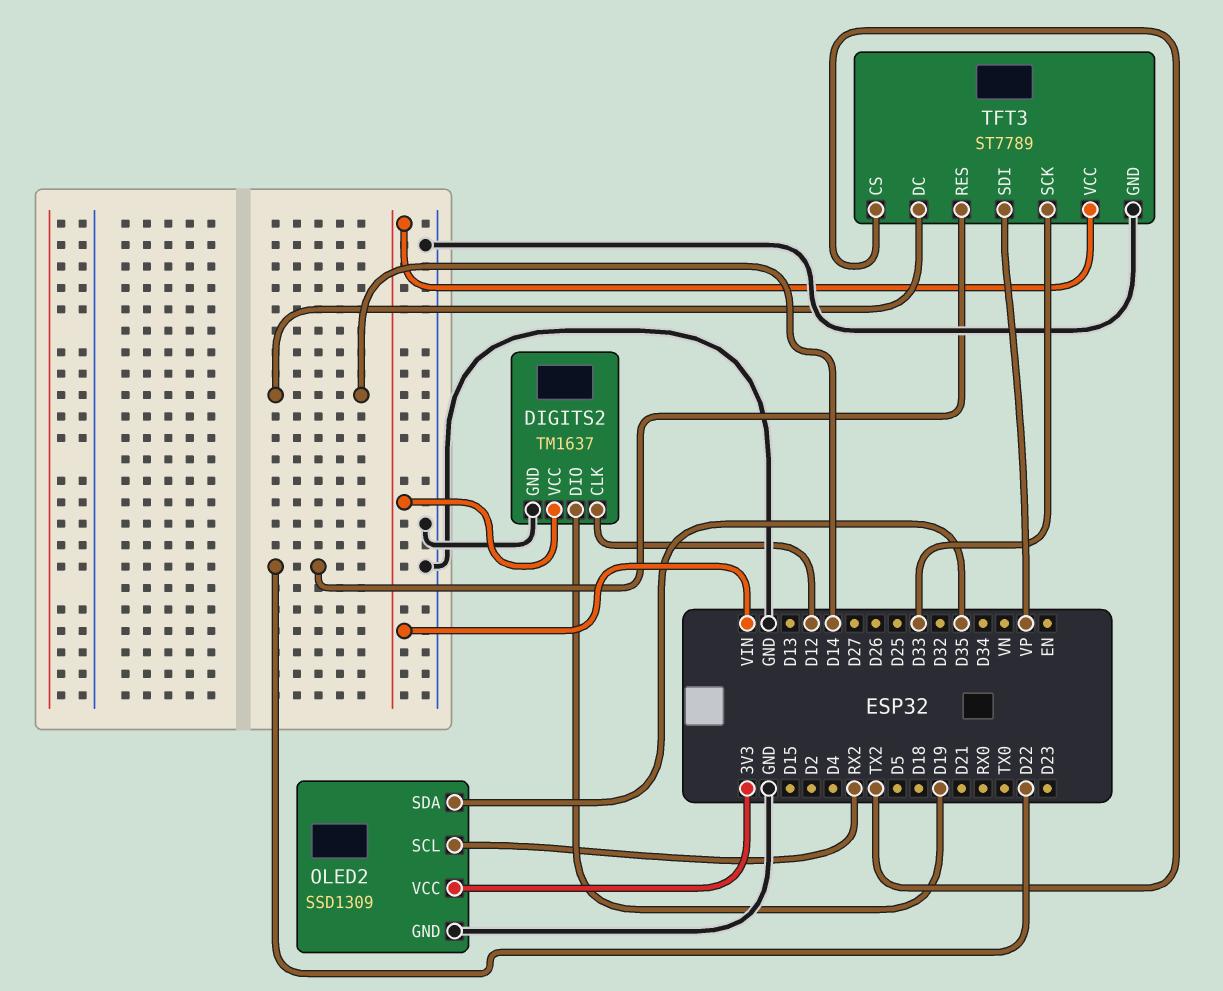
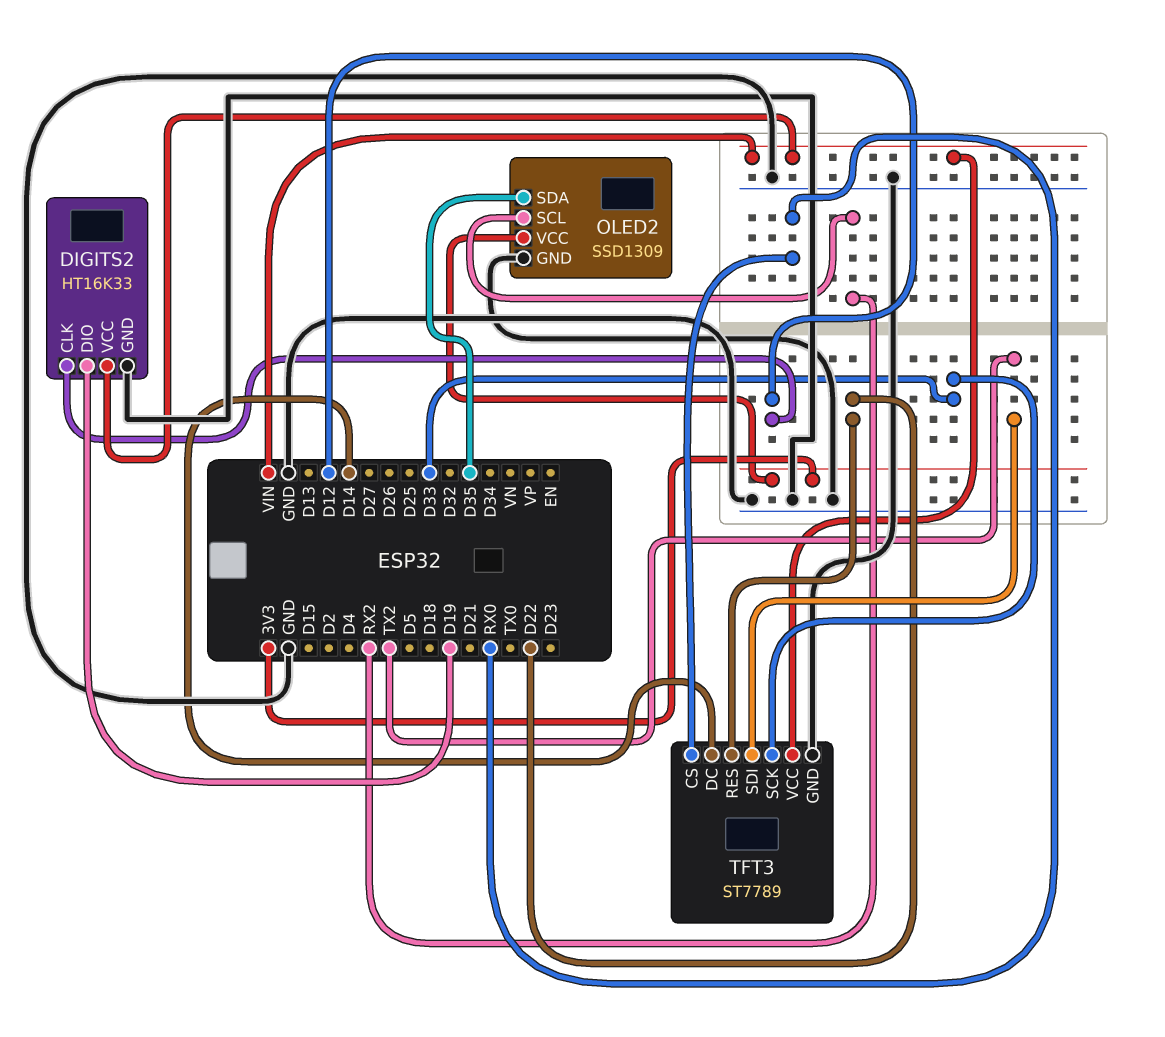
DIGITS2: TM1637 -> HT16K33
TFT3 pin CS: TX2 -> RX0
TFT3 pin SDI: VP -> TX2

